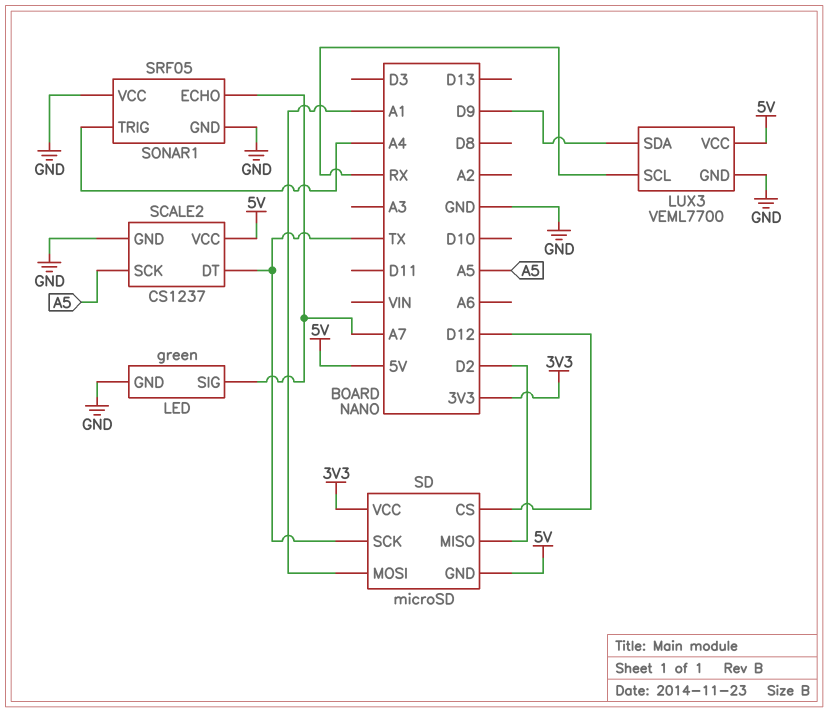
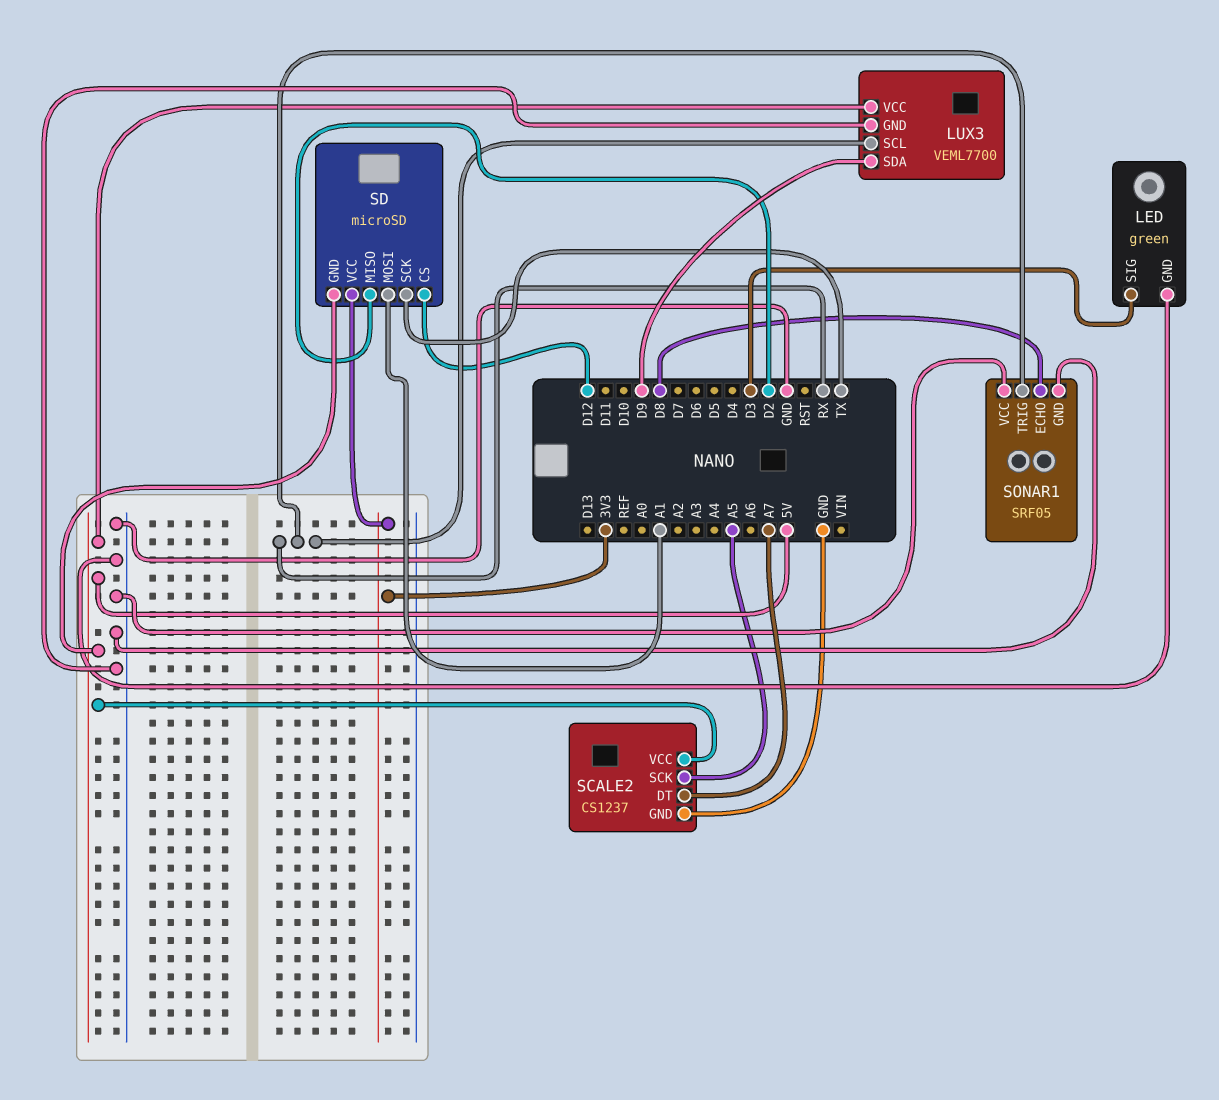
LED pin SIG: A7 -> D3
SCALE2 pin DT: TX -> A7
SONAR1 pin ECHO: A7 -> D8
SONAR1 pin TRIG: A4 -> RX

